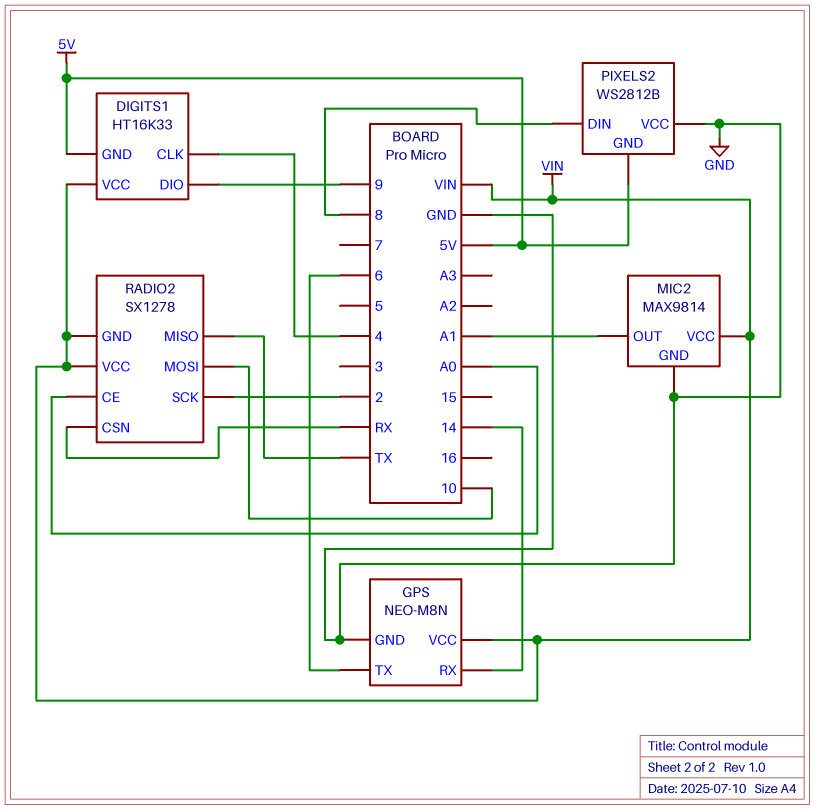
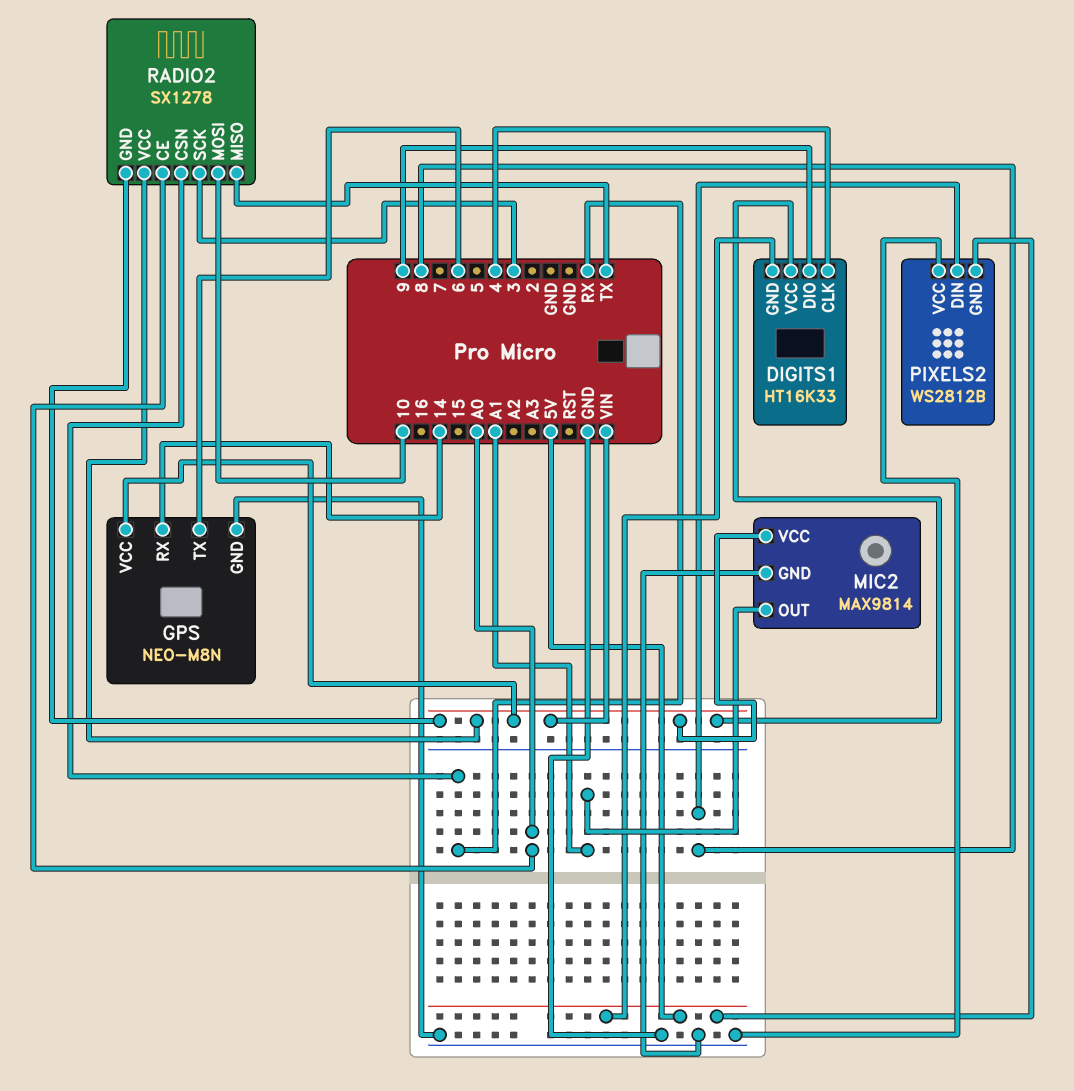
RADIO2 pin SCK: 2 -> 3

